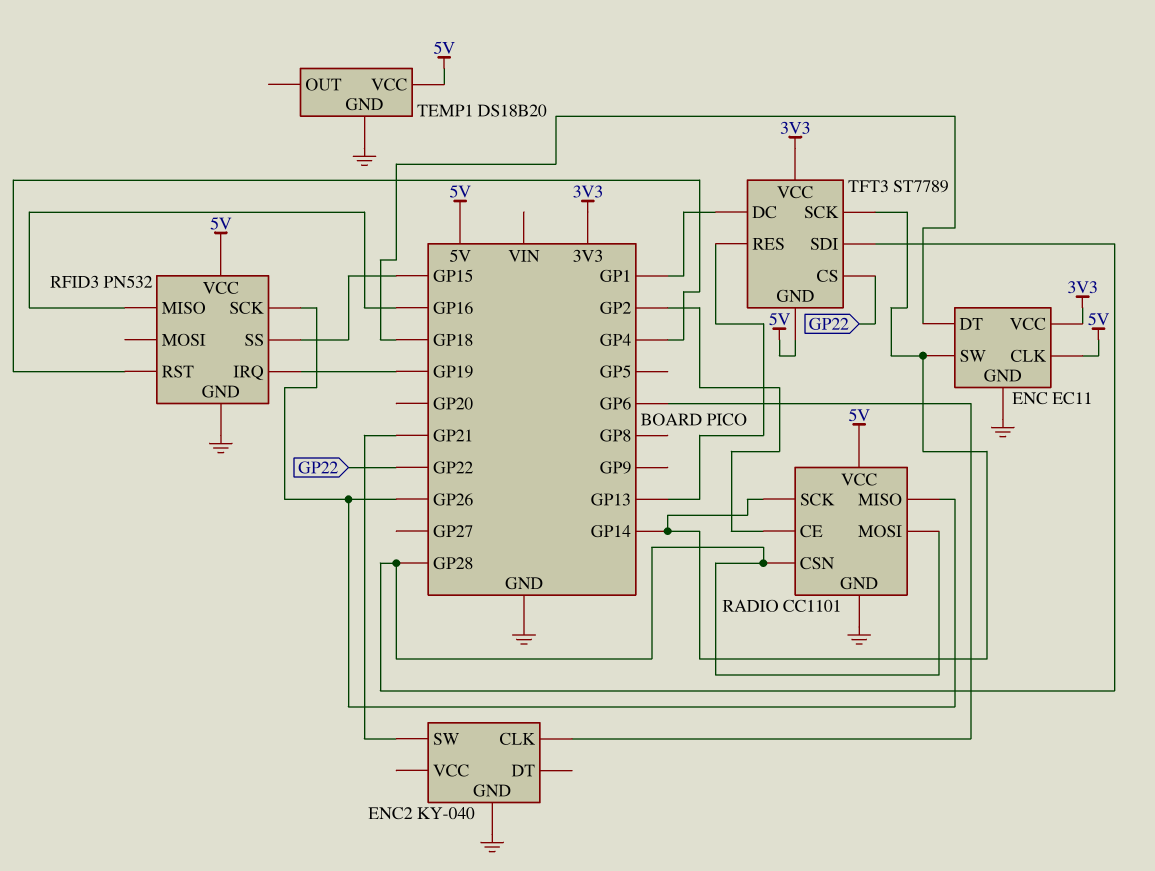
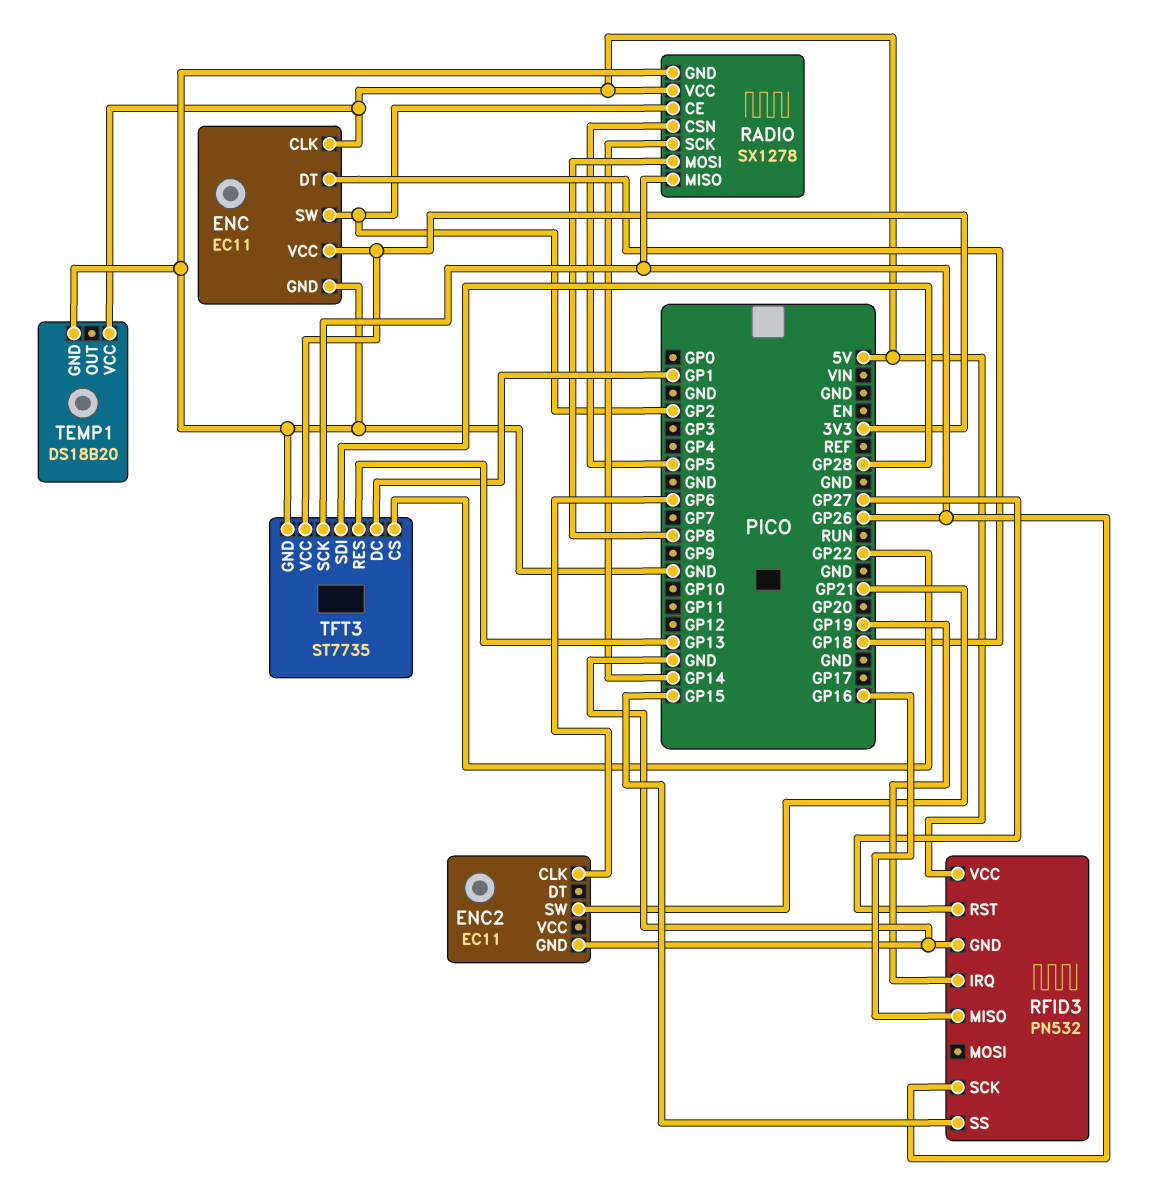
ENC pin SW: GP14 -> GP2
ENC2: KY-040 -> EC11
RADIO: CC1101 -> SX1278
RADIO pin CSN: GP28 -> GP5
RADIO pin MOSI: GP28 -> GP8
RFID3 pin RST: GP4 -> GP27
TFT3: ST7789 -> ST7735
TFT3 pin GND: 5V -> GND
TFT3 pin SCK: GP14 -> GP26

